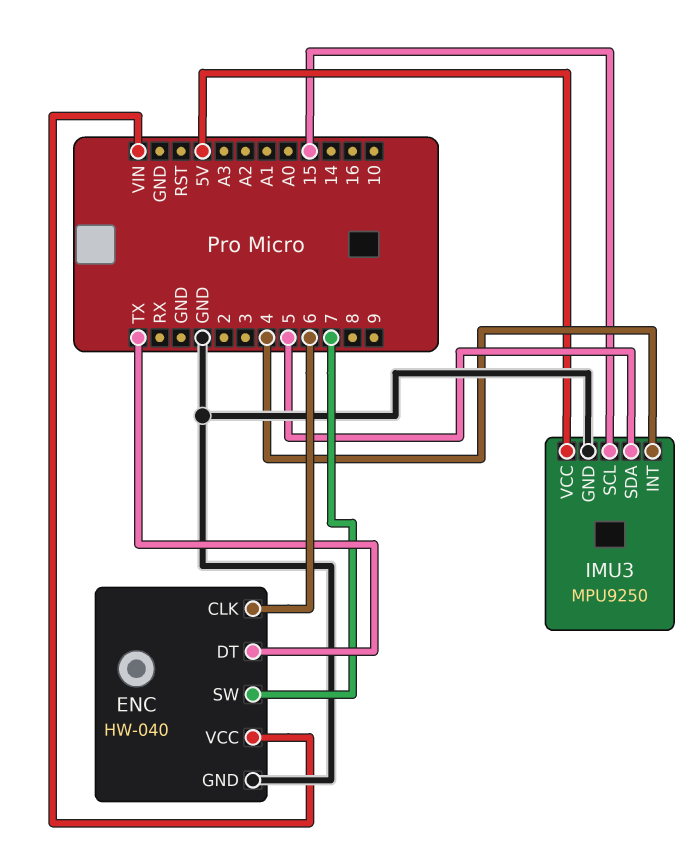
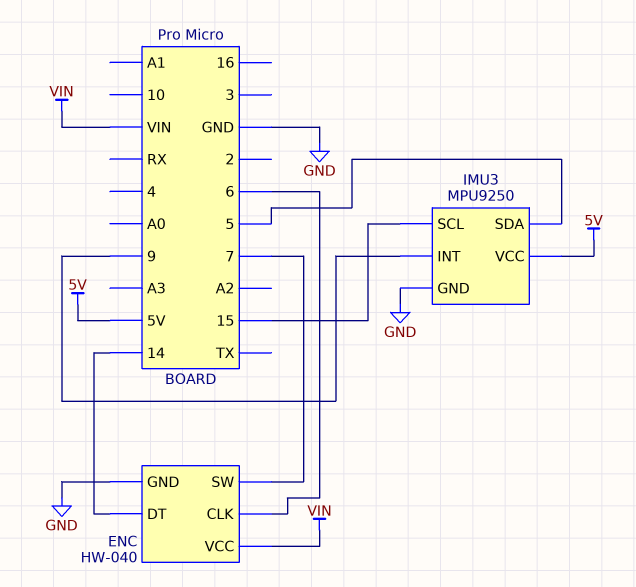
ENC pin DT: TX -> 14
IMU3 pin INT: 4 -> 9

